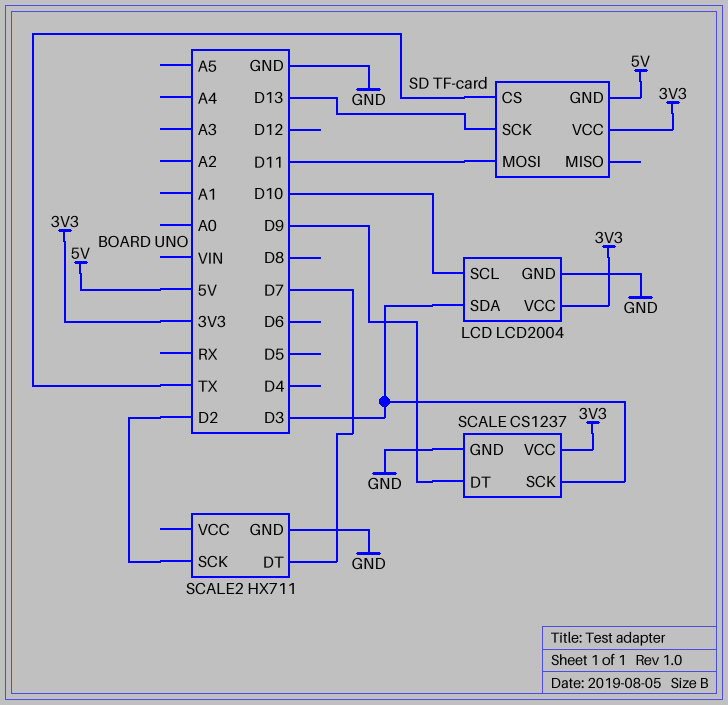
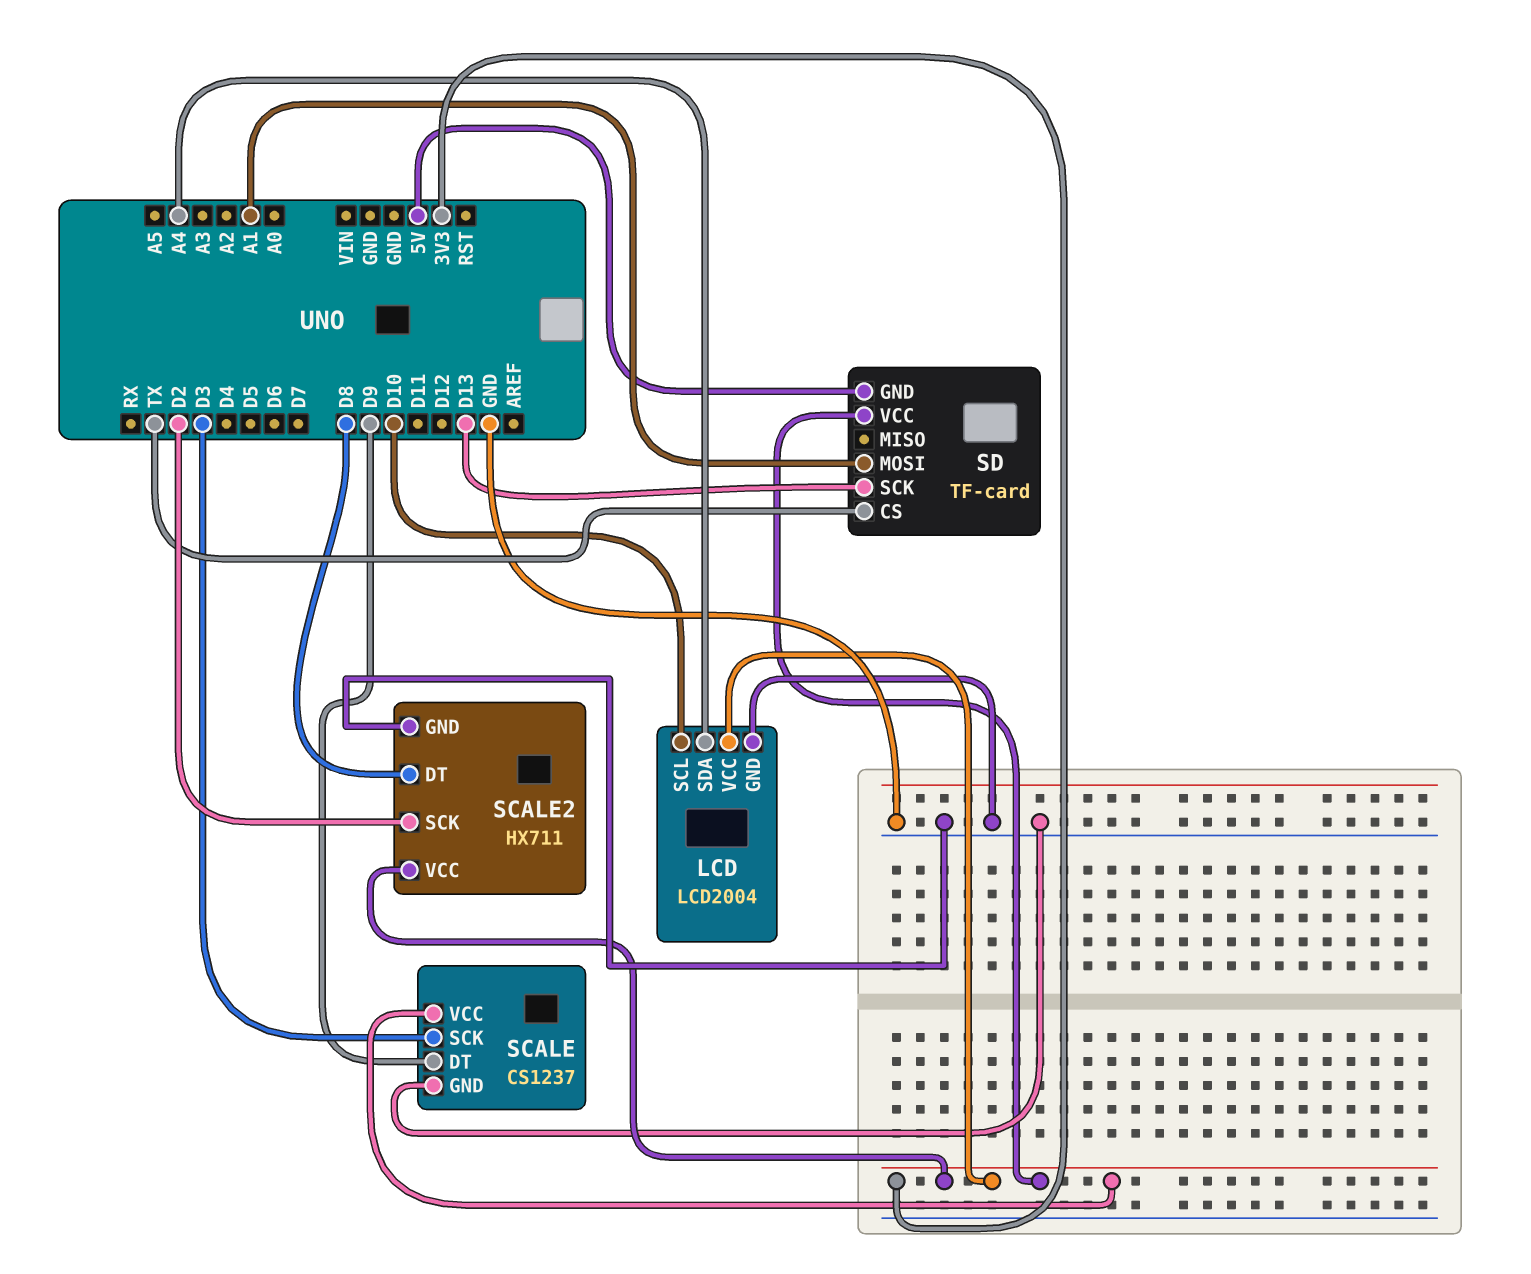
LCD pin SDA: D3 -> A4
SCALE2 pin DT: D7 -> D8
SCALE2 pin VCC: none -> 3V3
SD pin MOSI: D11 -> A1

